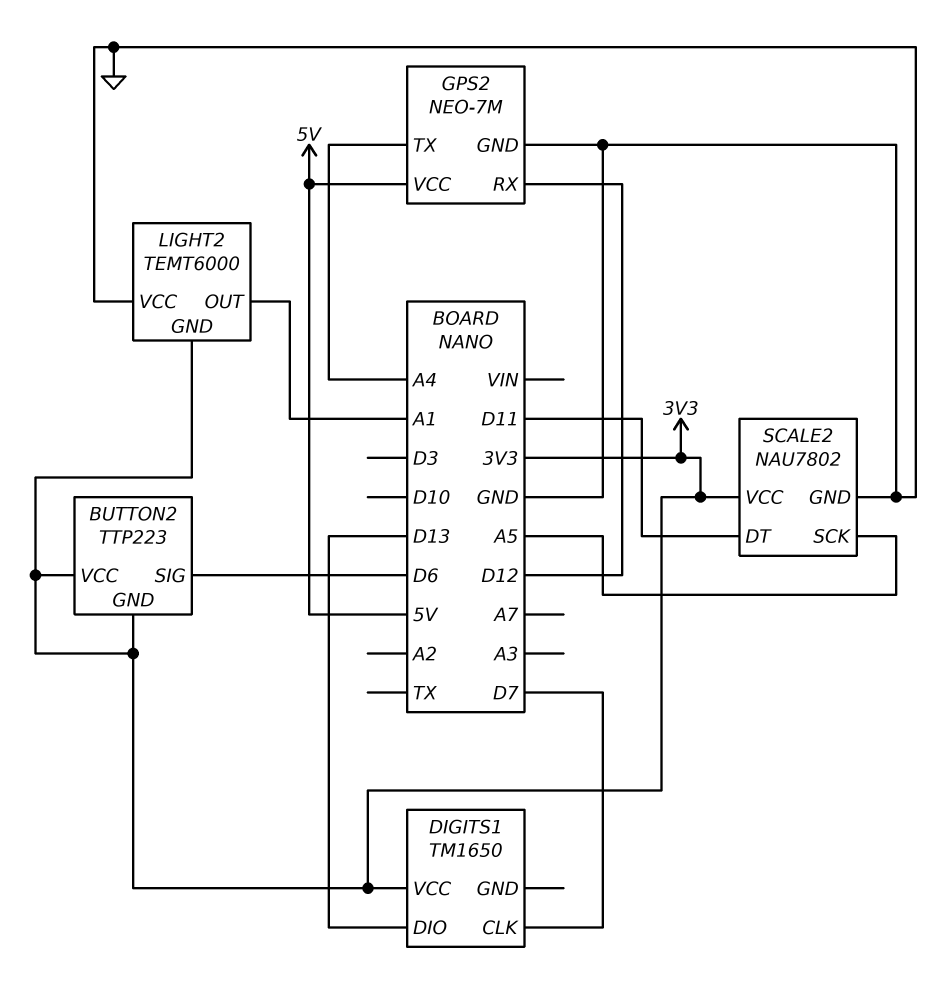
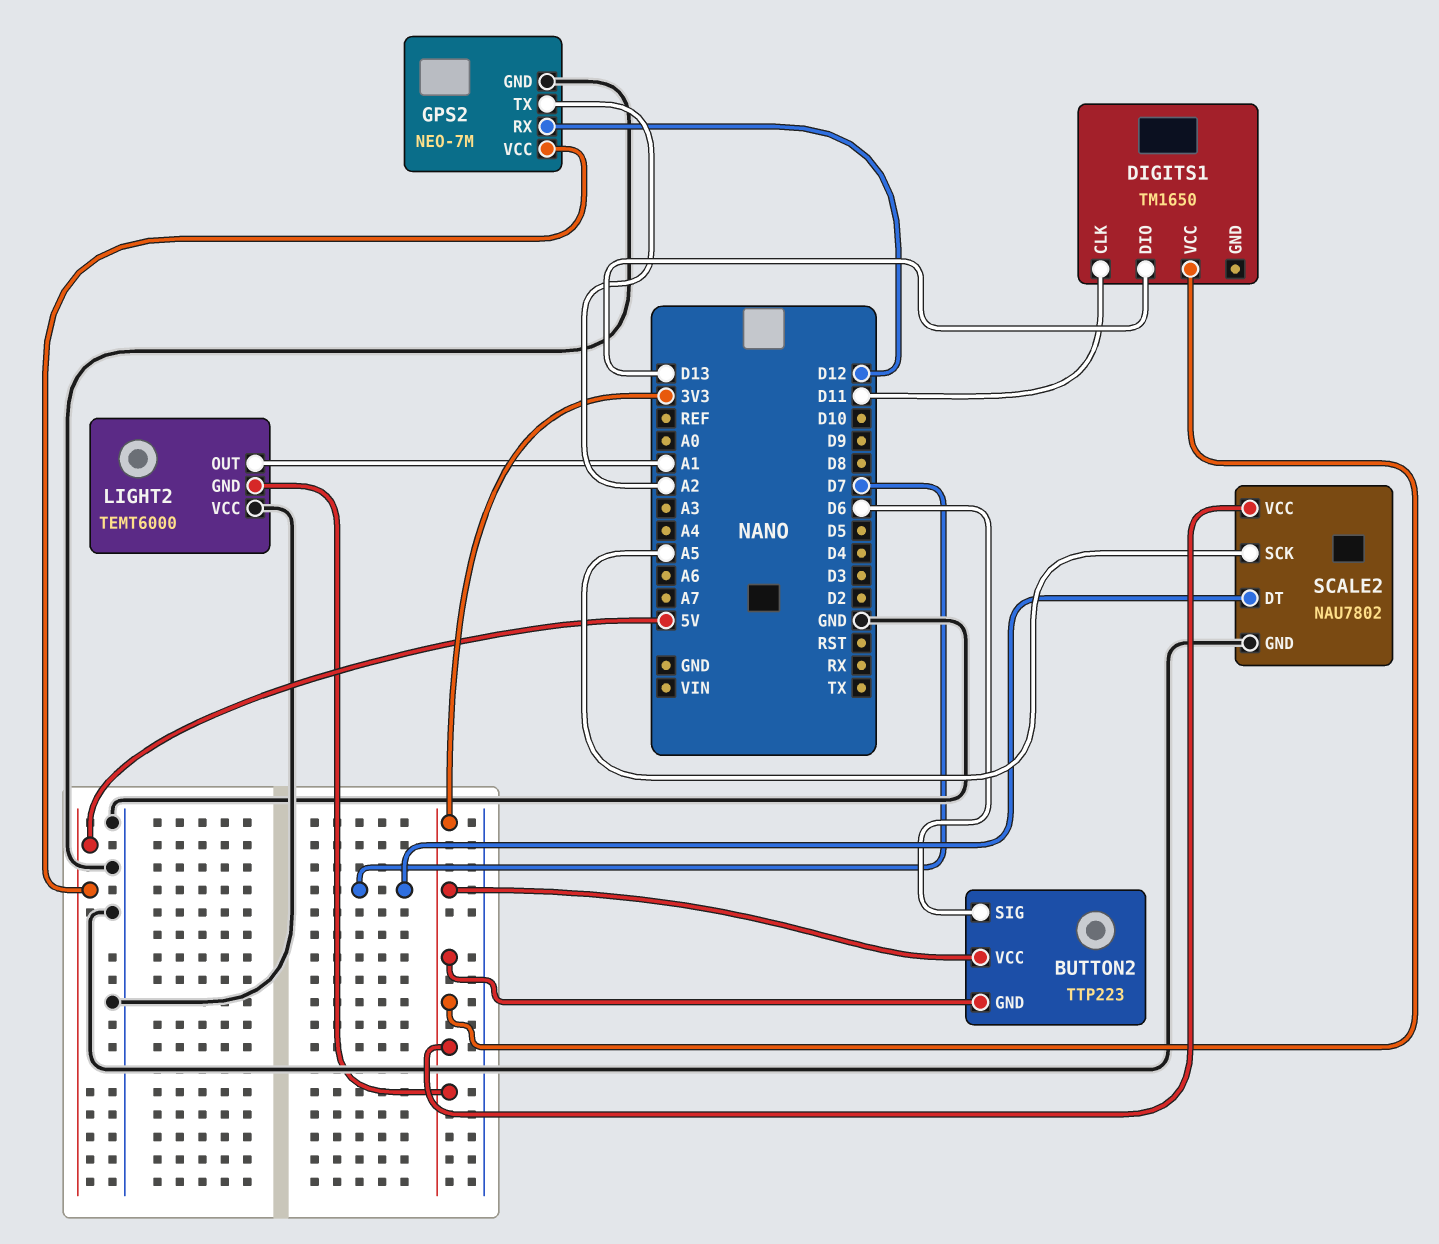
DIGITS1 pin CLK: D7 -> D11
GPS2 pin TX: A4 -> A2
SCALE2 pin DT: D11 -> D7

